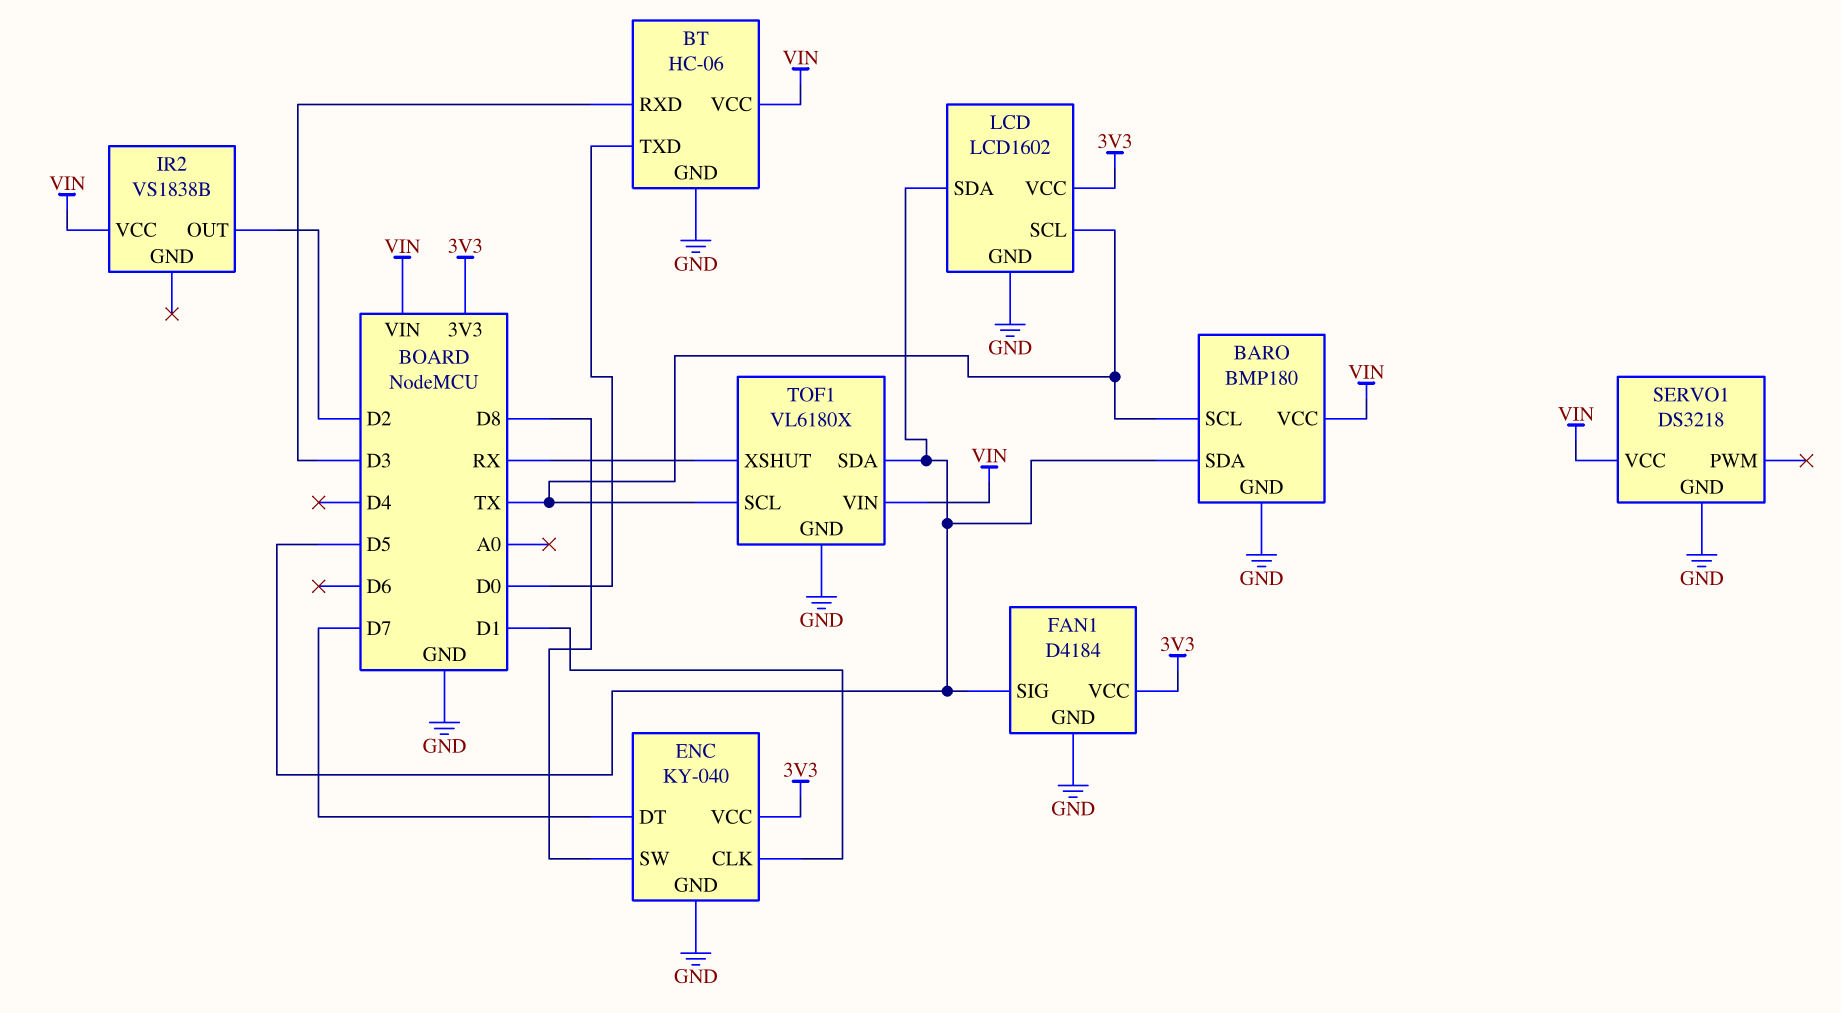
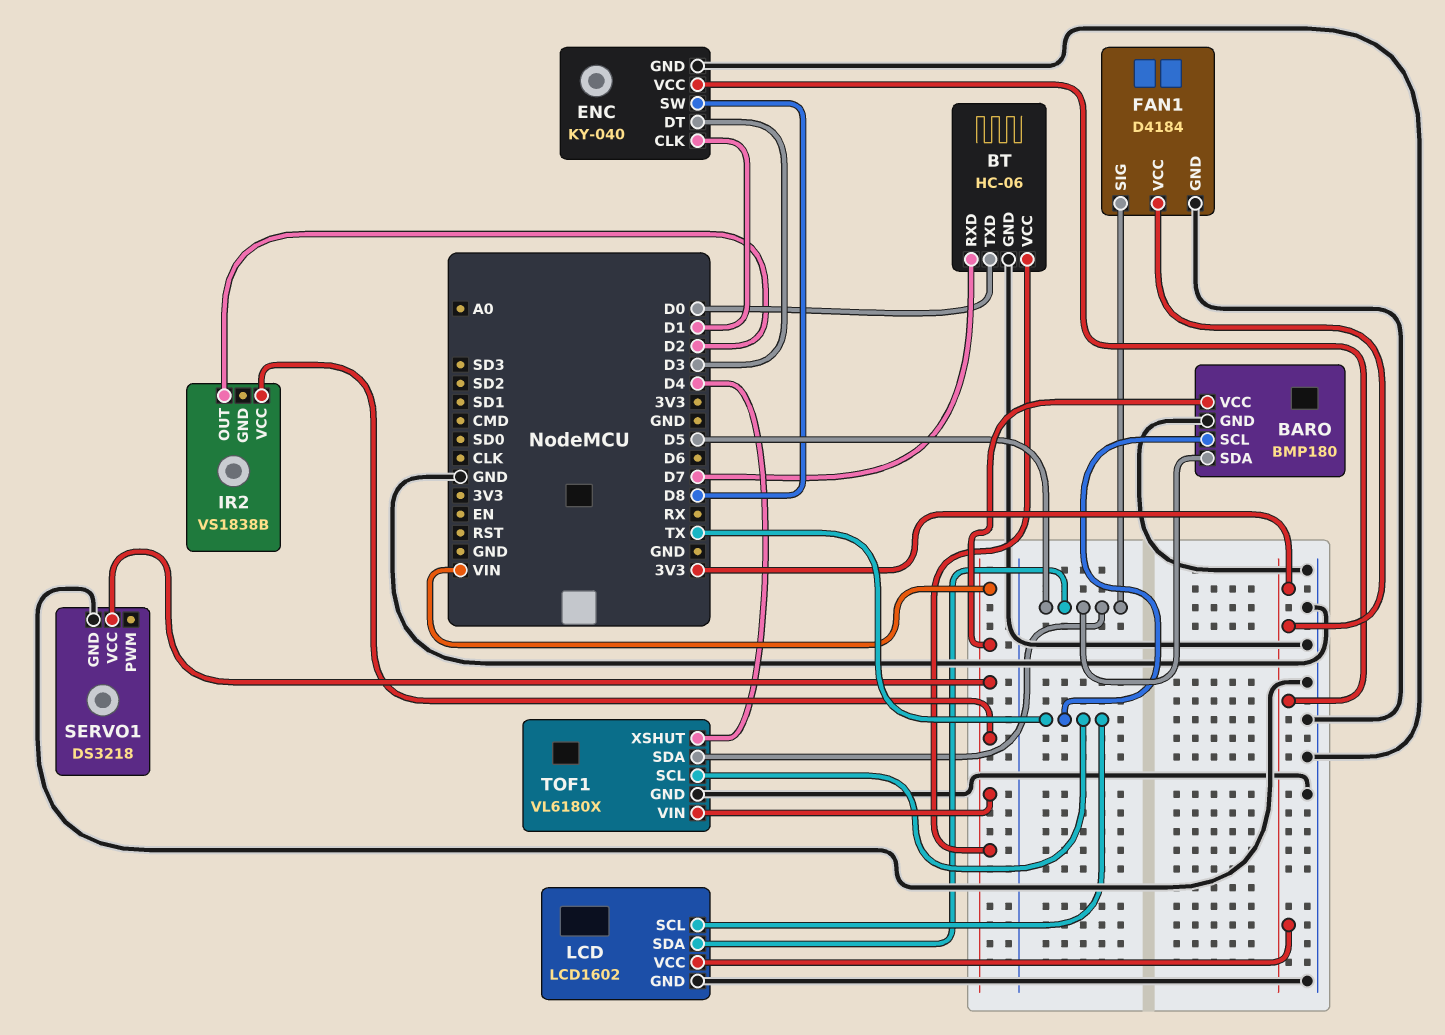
BT pin RXD: D3 -> D7
ENC pin DT: D7 -> D3
TOF1 pin XSHUT: RX -> D4

